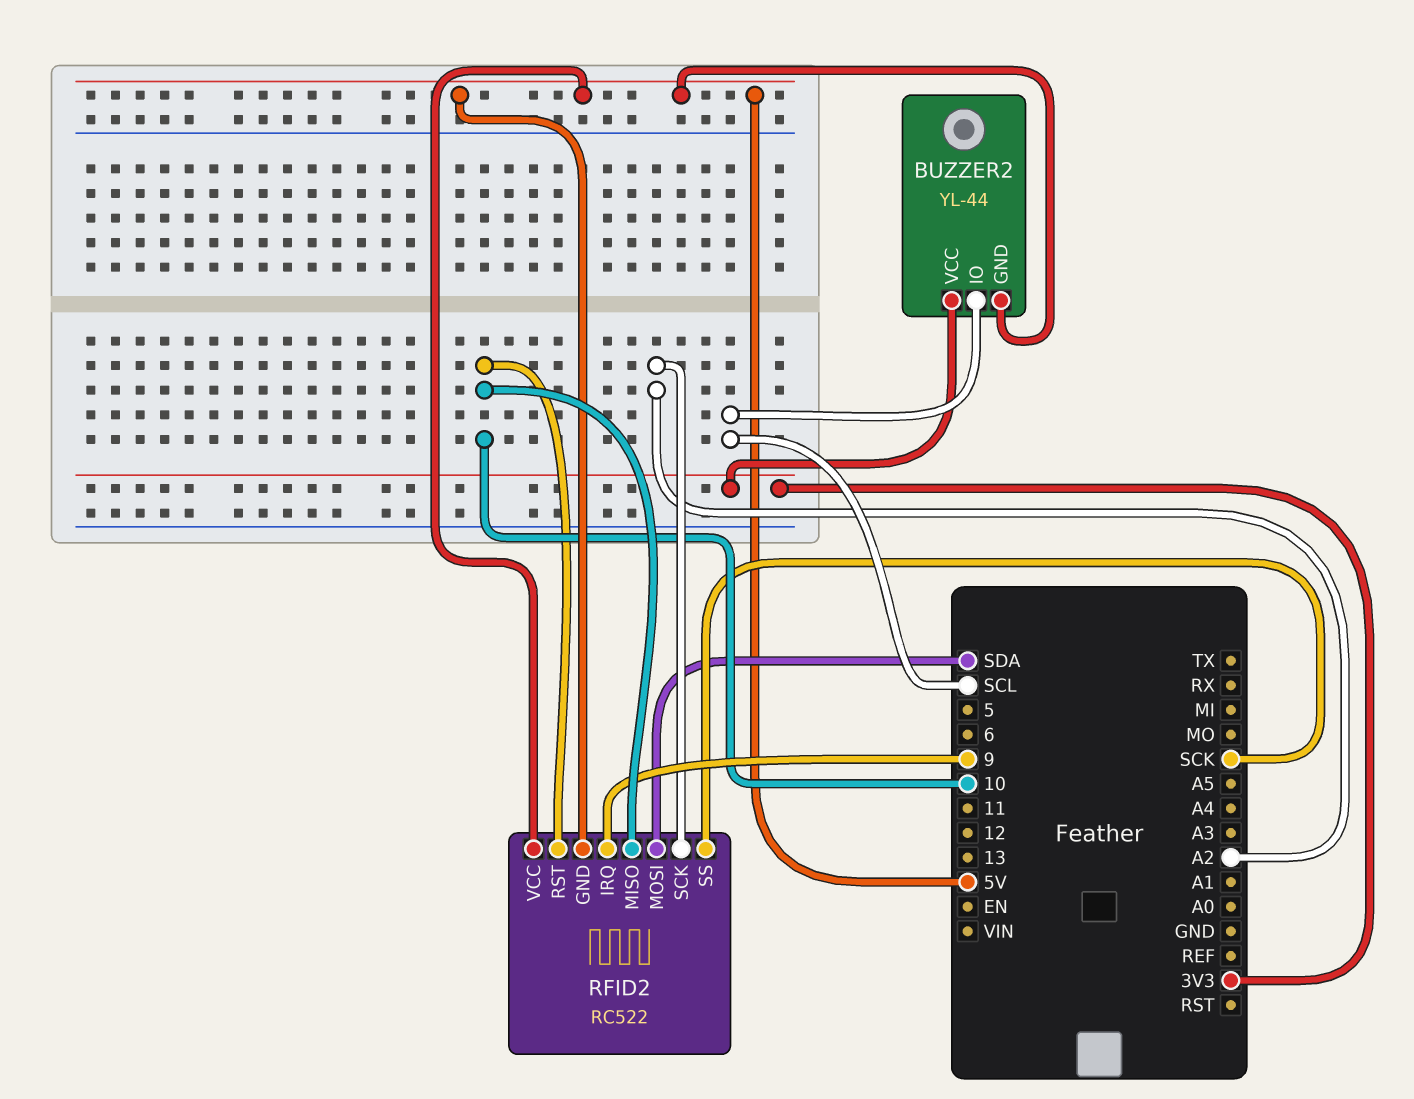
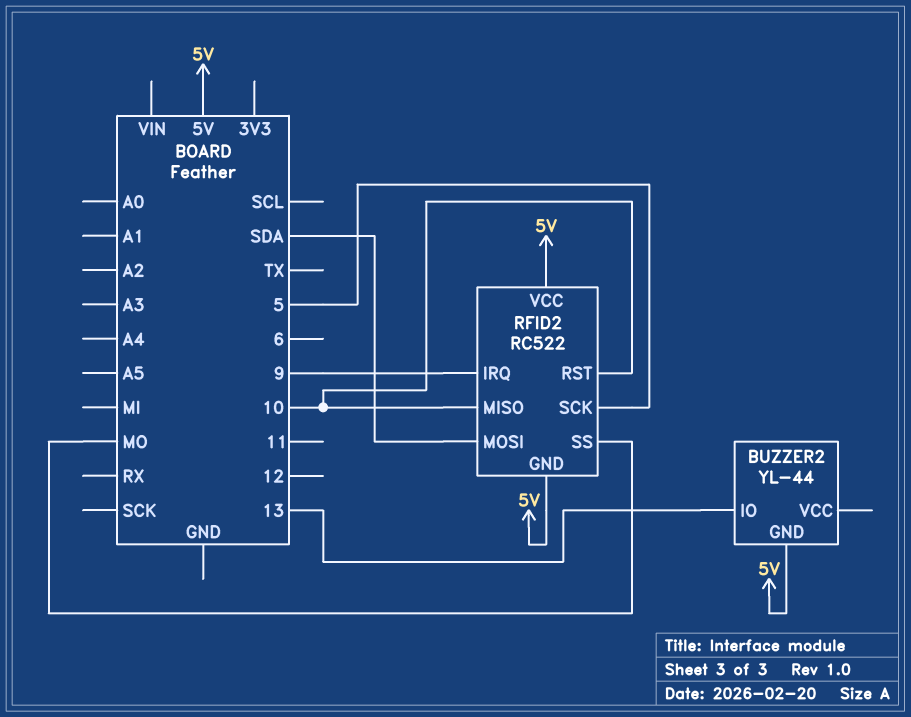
BUZZER2 pin IO: SCL -> 13
BUZZER2 pin VCC: 3V3 -> none
RFID2 pin SCK: A2 -> 5
RFID2 pin SS: SCK -> MO

